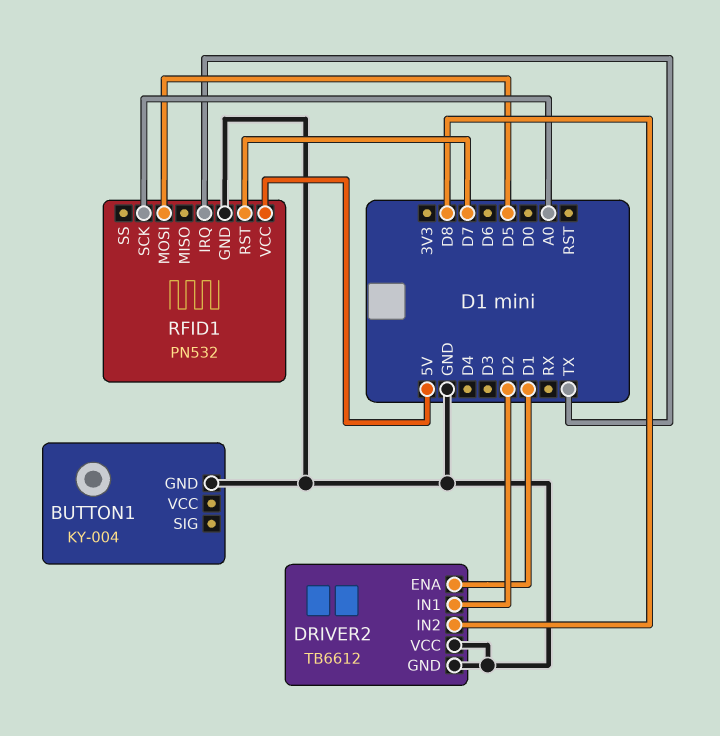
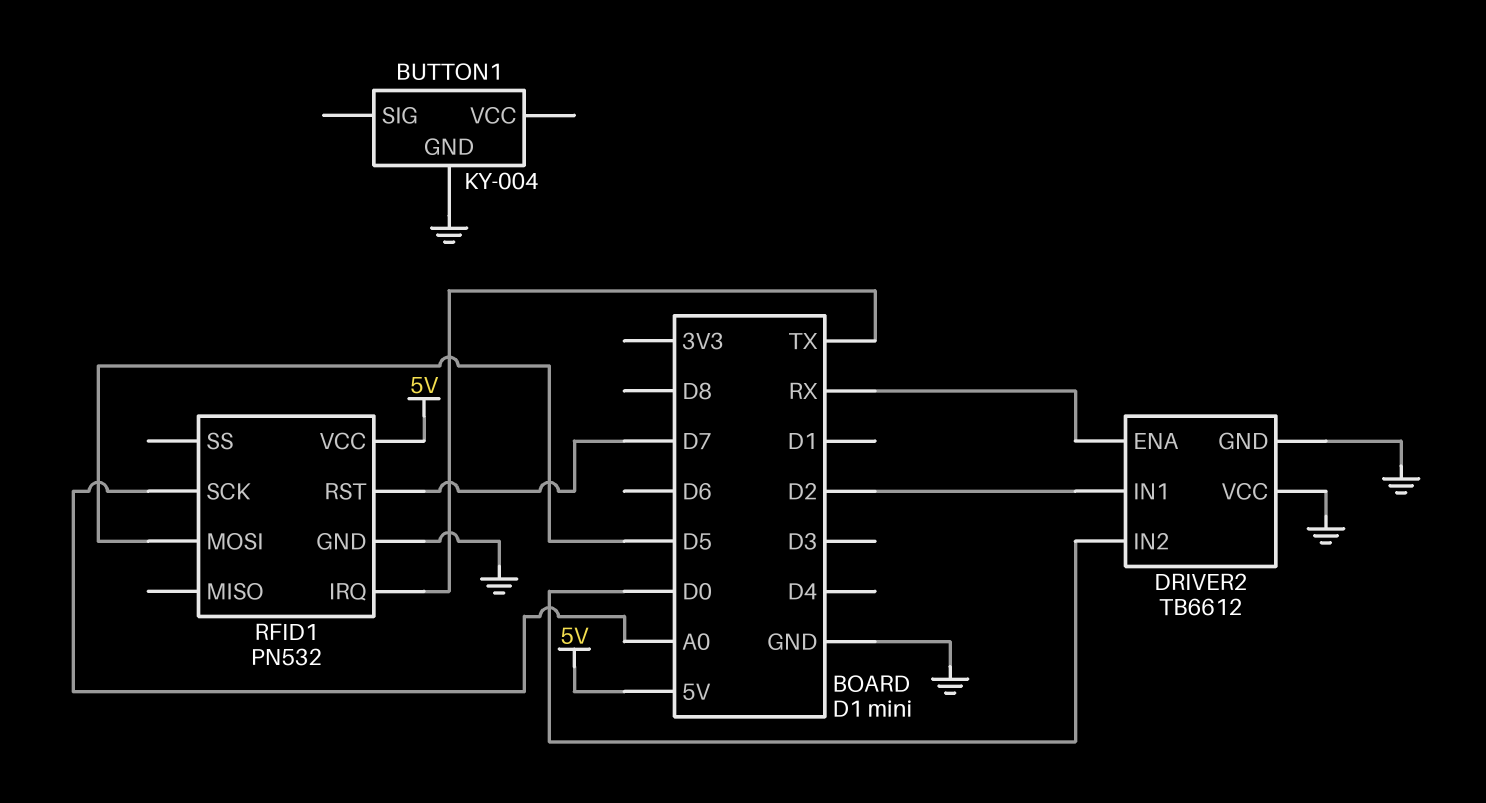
DRIVER2 pin ENA: D1 -> RX
DRIVER2 pin IN2: D8 -> D0

